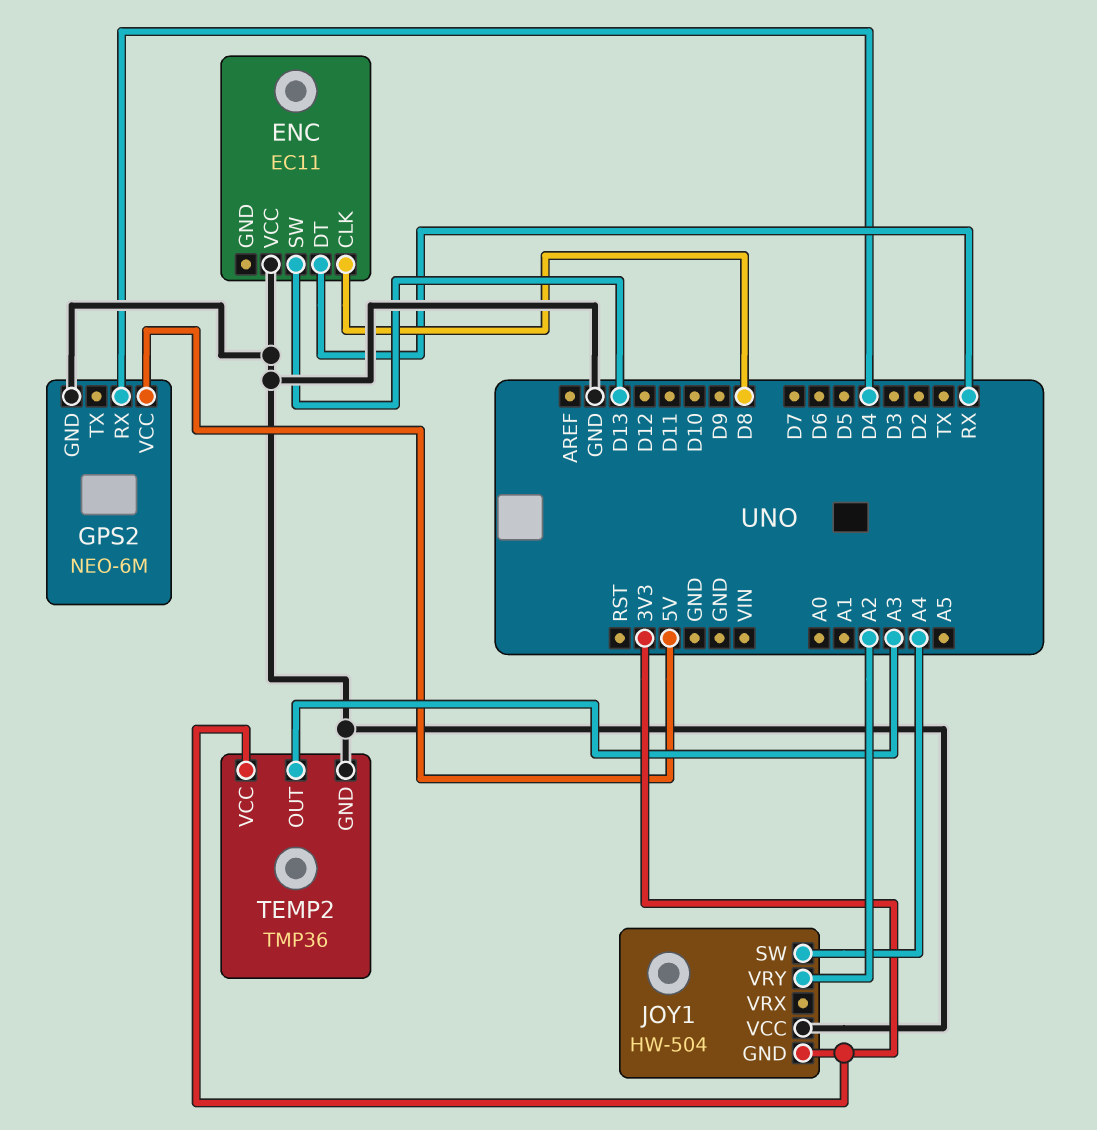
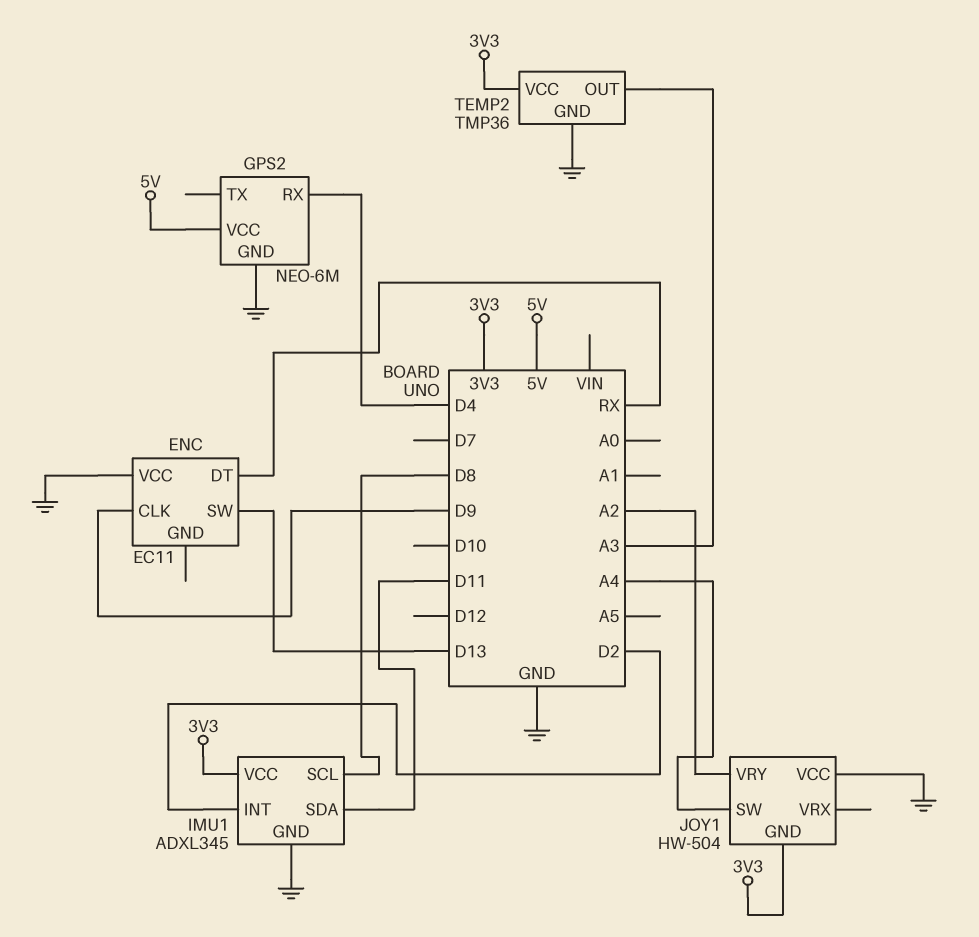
ENC pin CLK: D8 -> D9
IMU1: none -> ADXL345
IMU1 pin GND: none -> GND
IMU1 pin INT: none -> D2
IMU1 pin SCL: none -> D8
IMU1 pin SDA: none -> D11
IMU1 pin VCC: none -> 3V3

